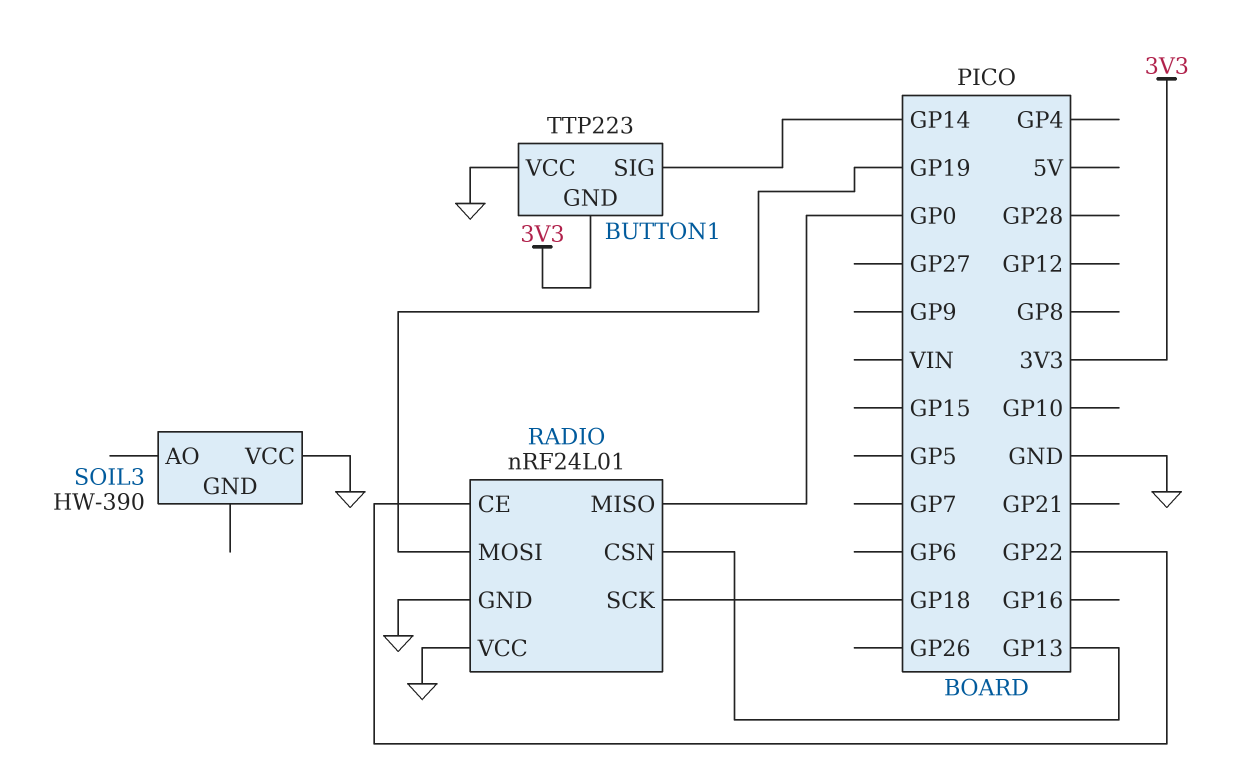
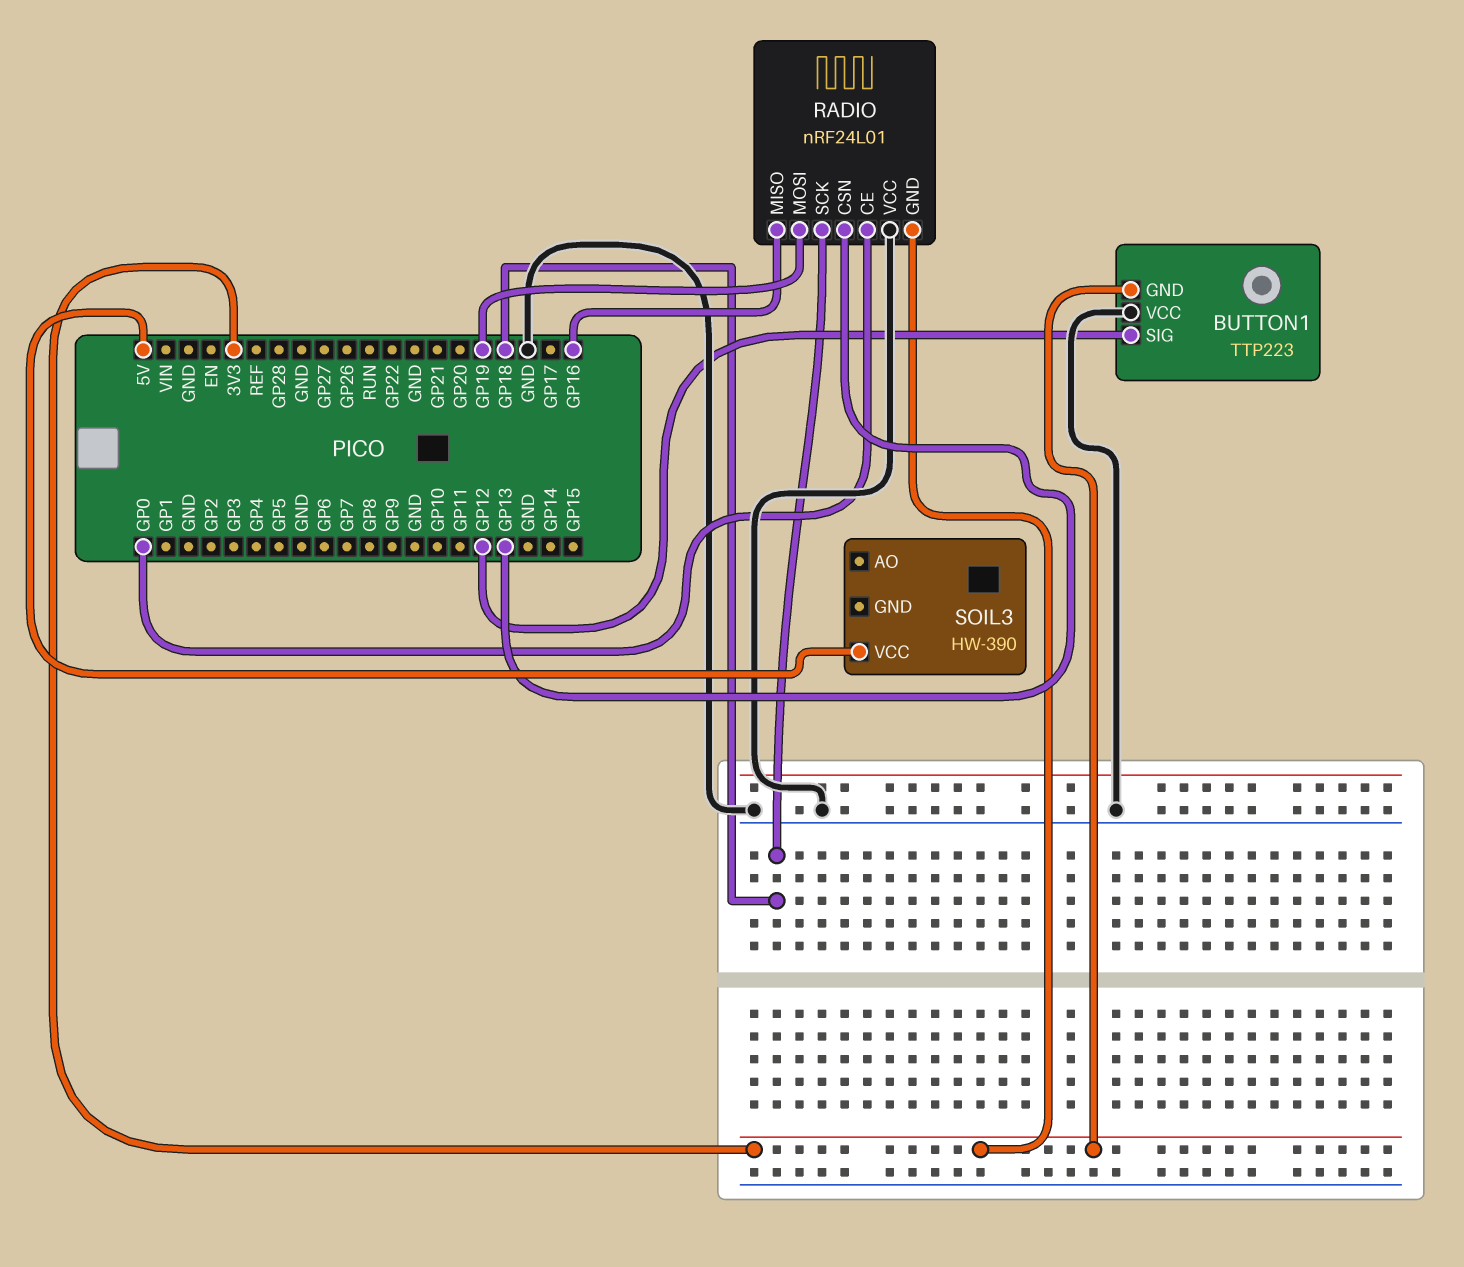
BUTTON1 pin SIG: GP14 -> GP12
RADIO pin CE: GP22 -> GP0
RADIO pin GND: GND -> 3V3
RADIO pin MISO: GP0 -> GP16
SOIL3 pin VCC: GND -> 5V

